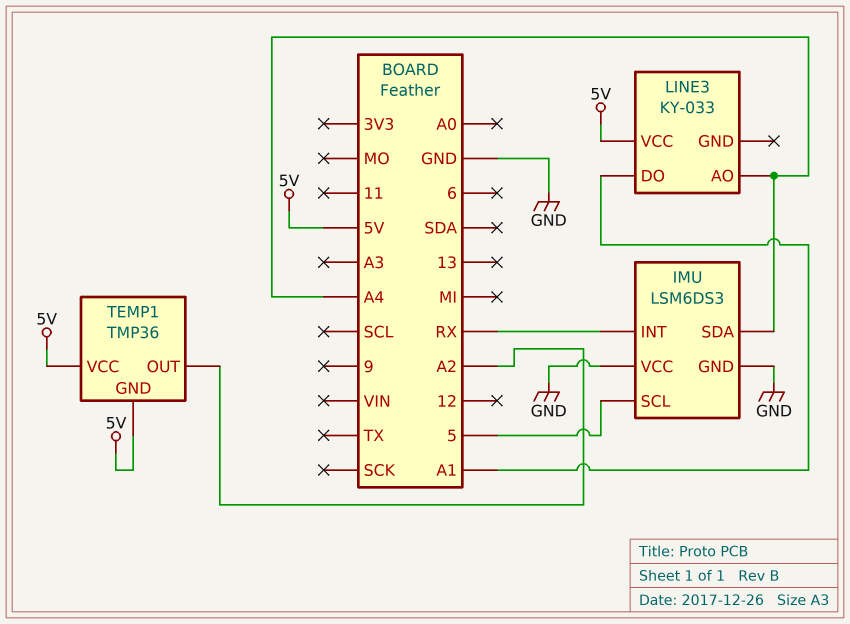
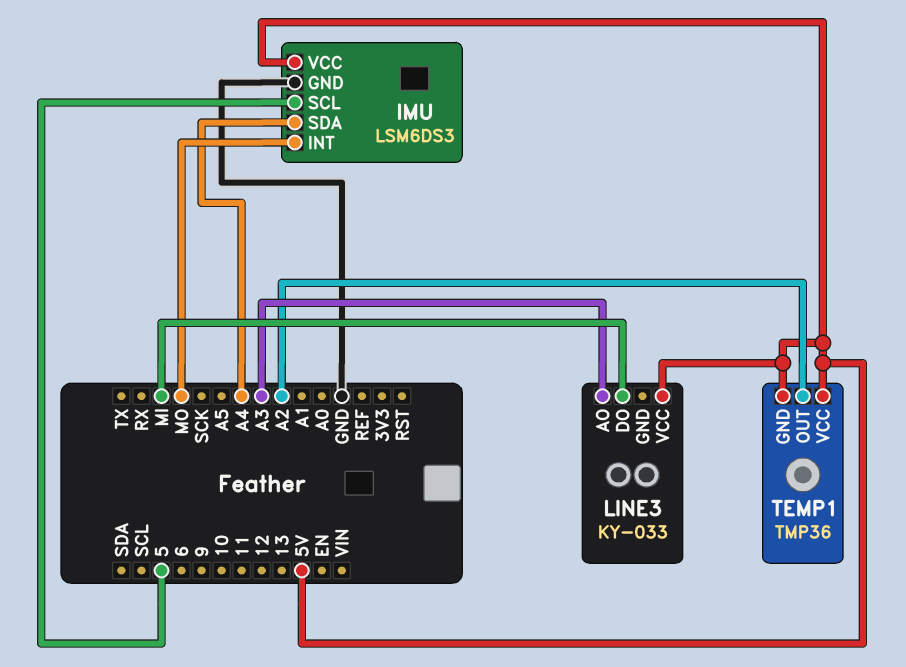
IMU pin INT: RX -> MO
IMU pin VCC: GND -> 5V
LINE3 pin AO: A4 -> A3
LINE3 pin DO: A1 -> MI

